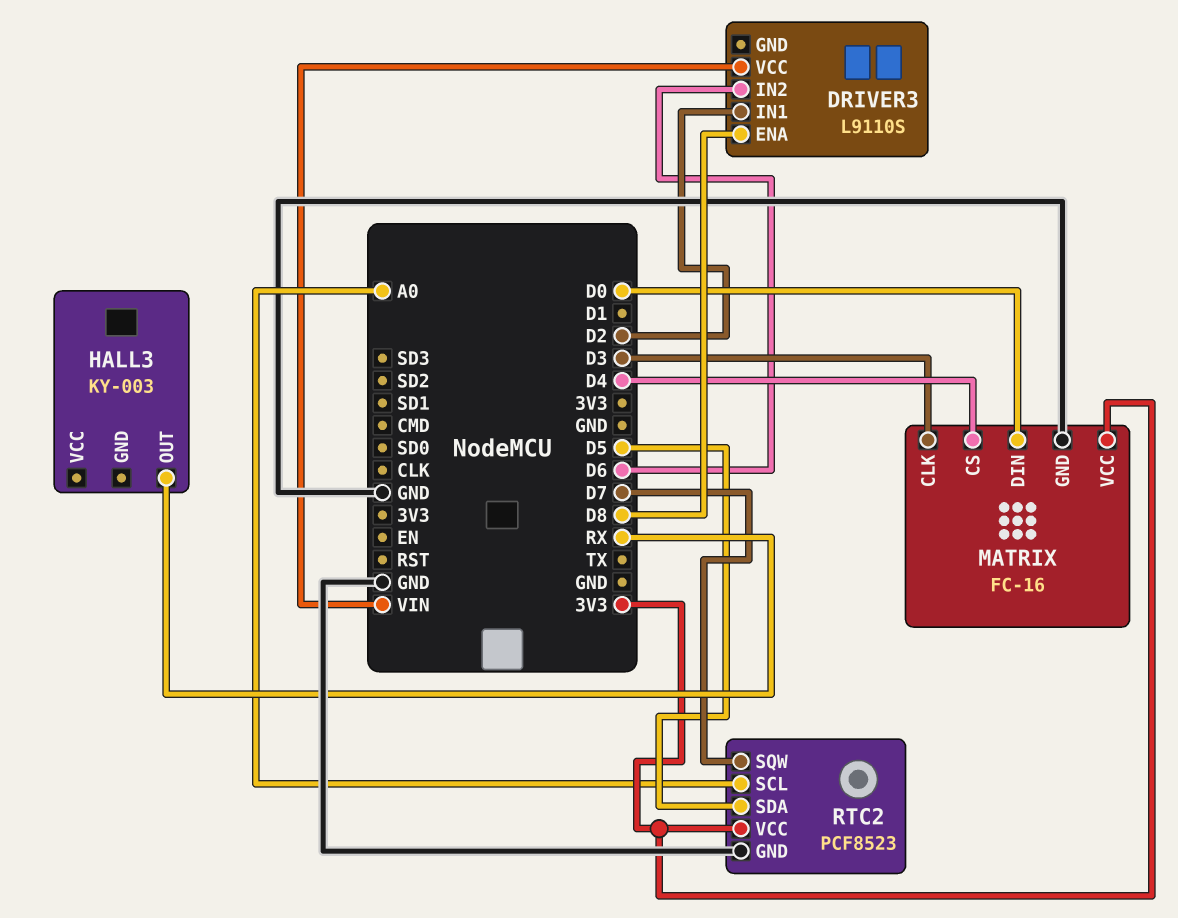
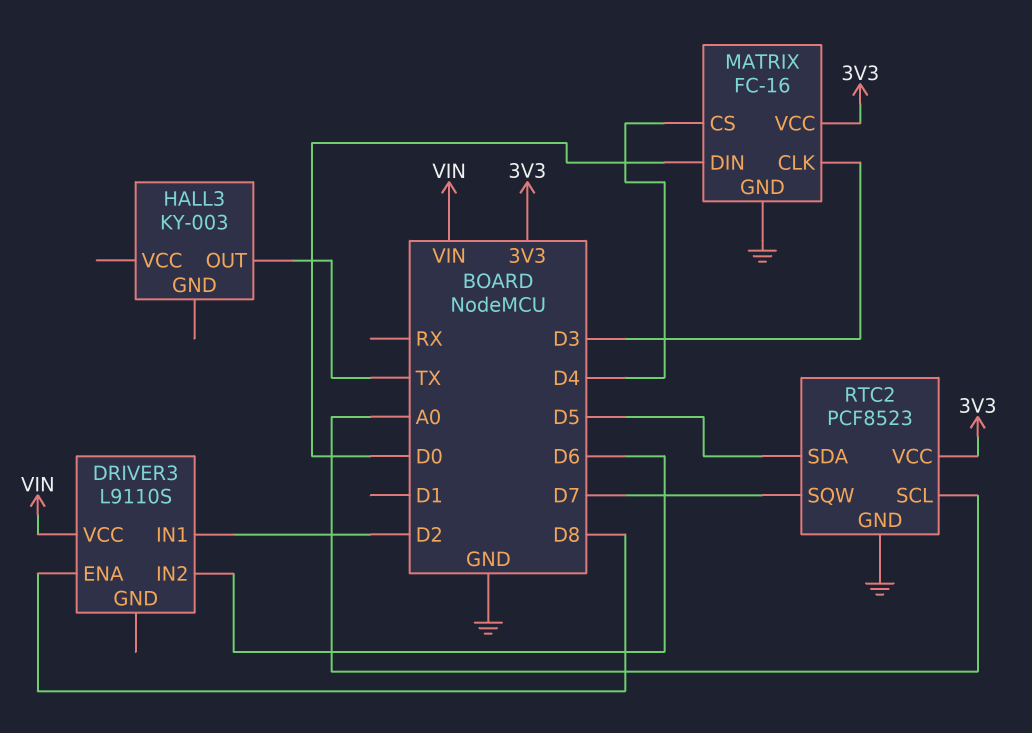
HALL3 pin OUT: RX -> TX

